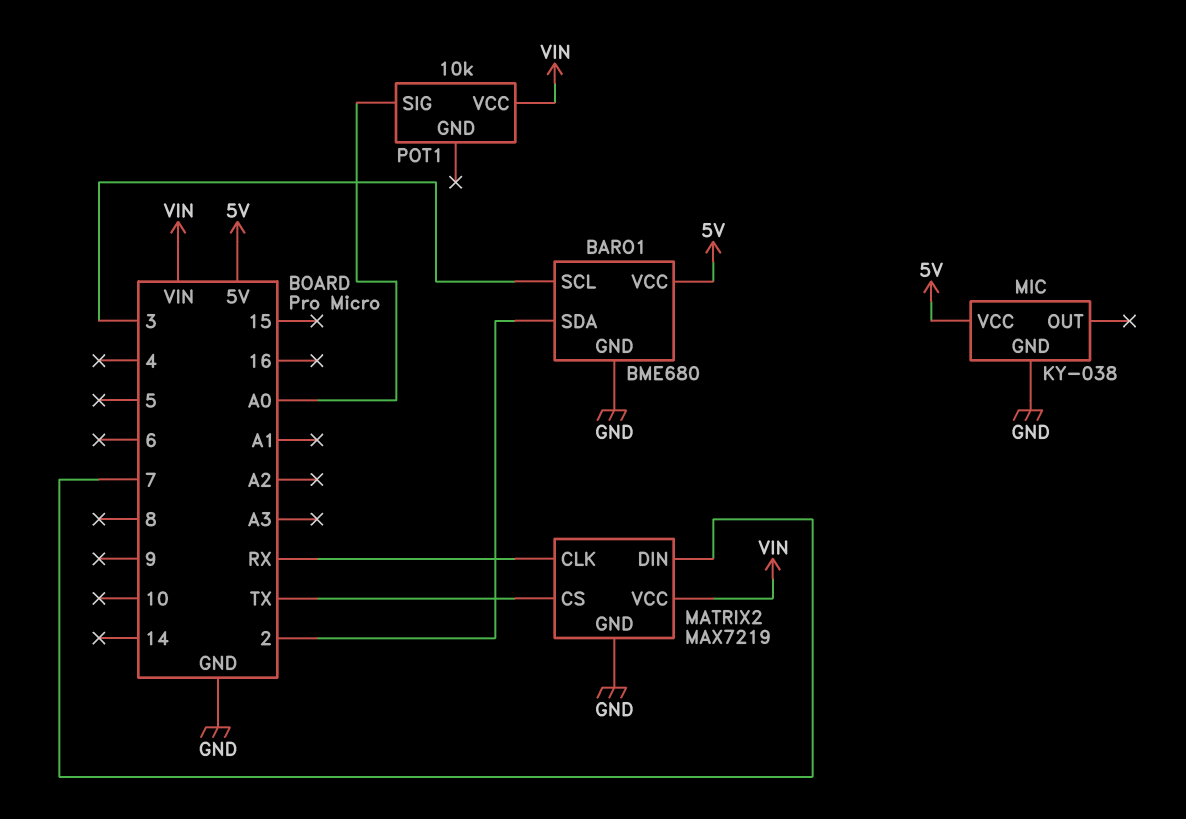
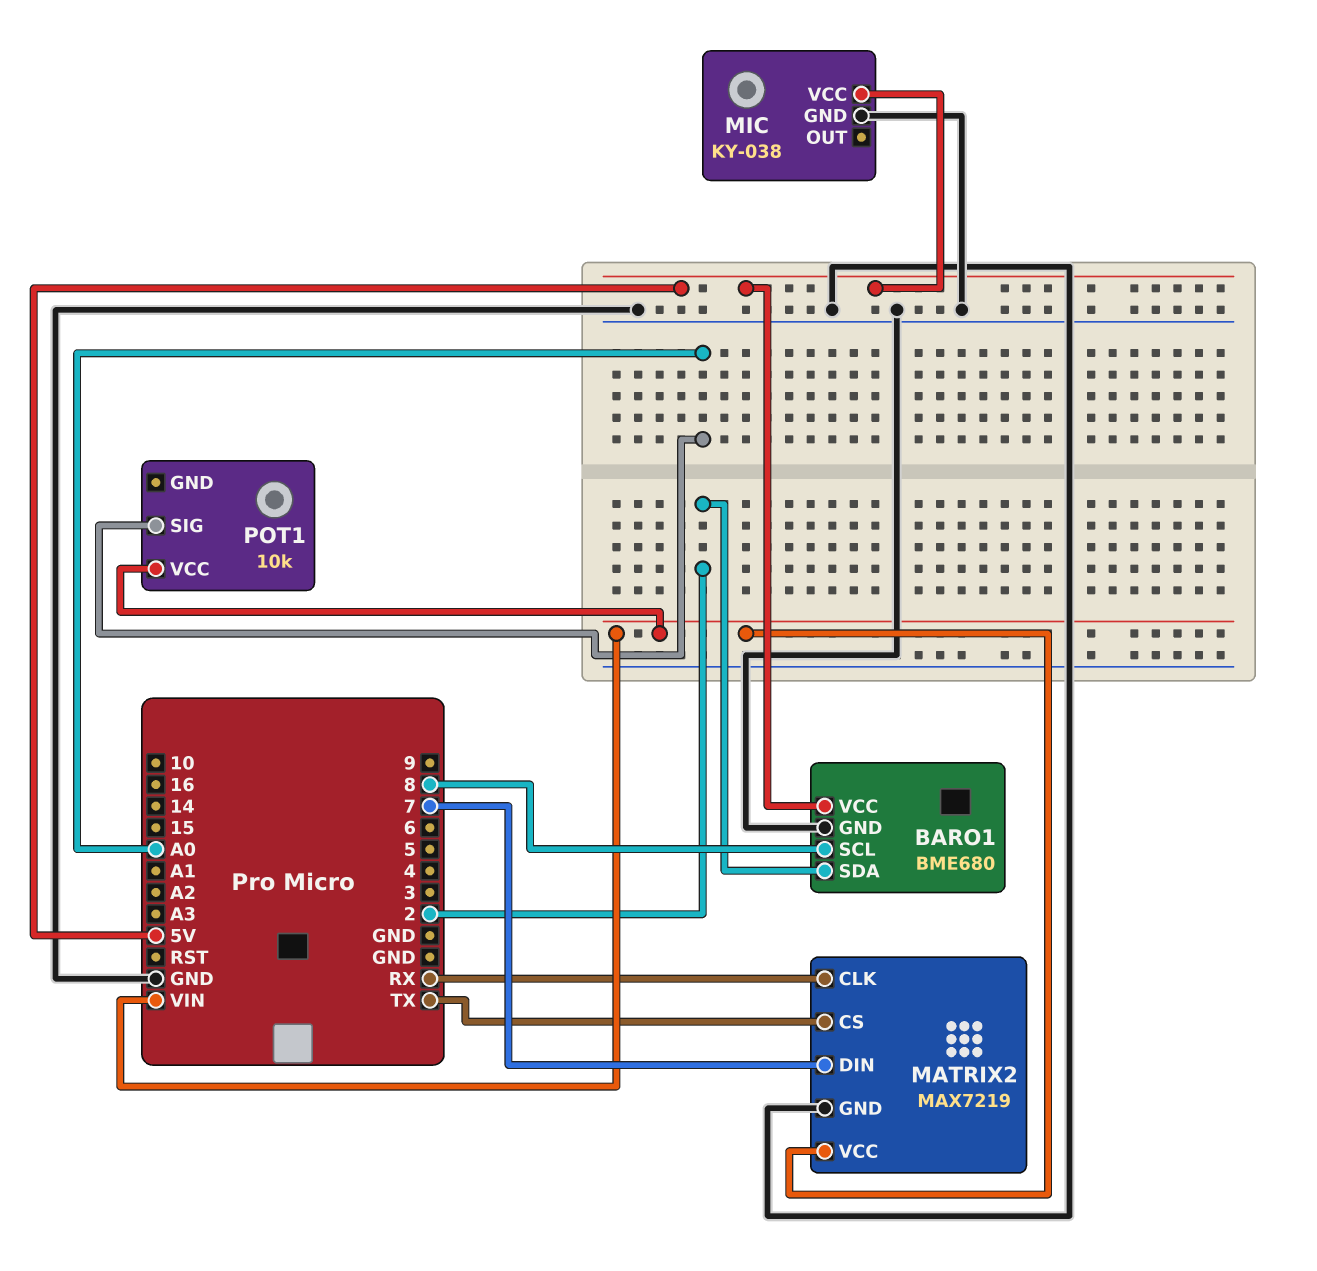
BARO1 pin SCL: 3 -> 8

